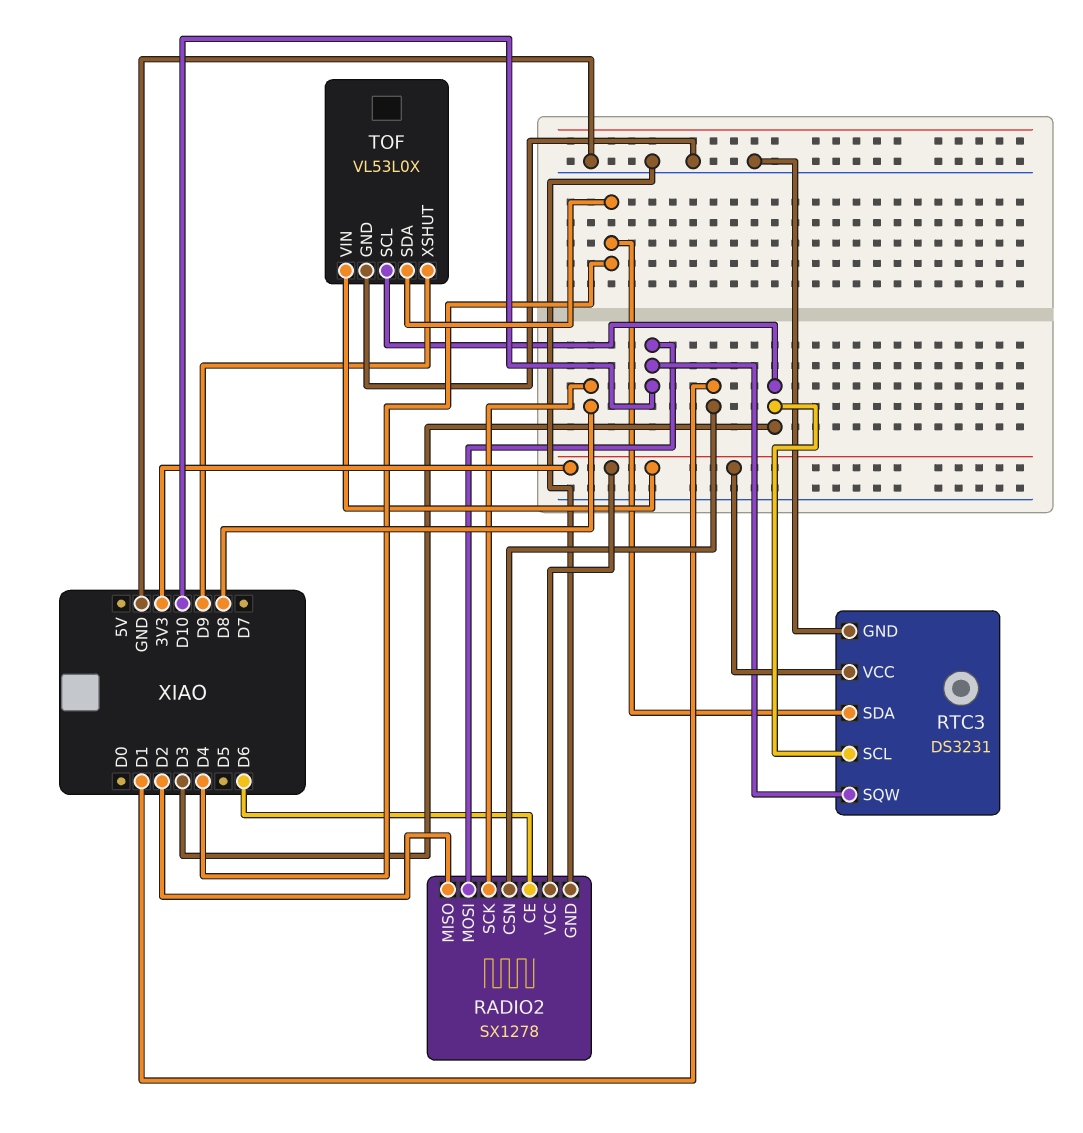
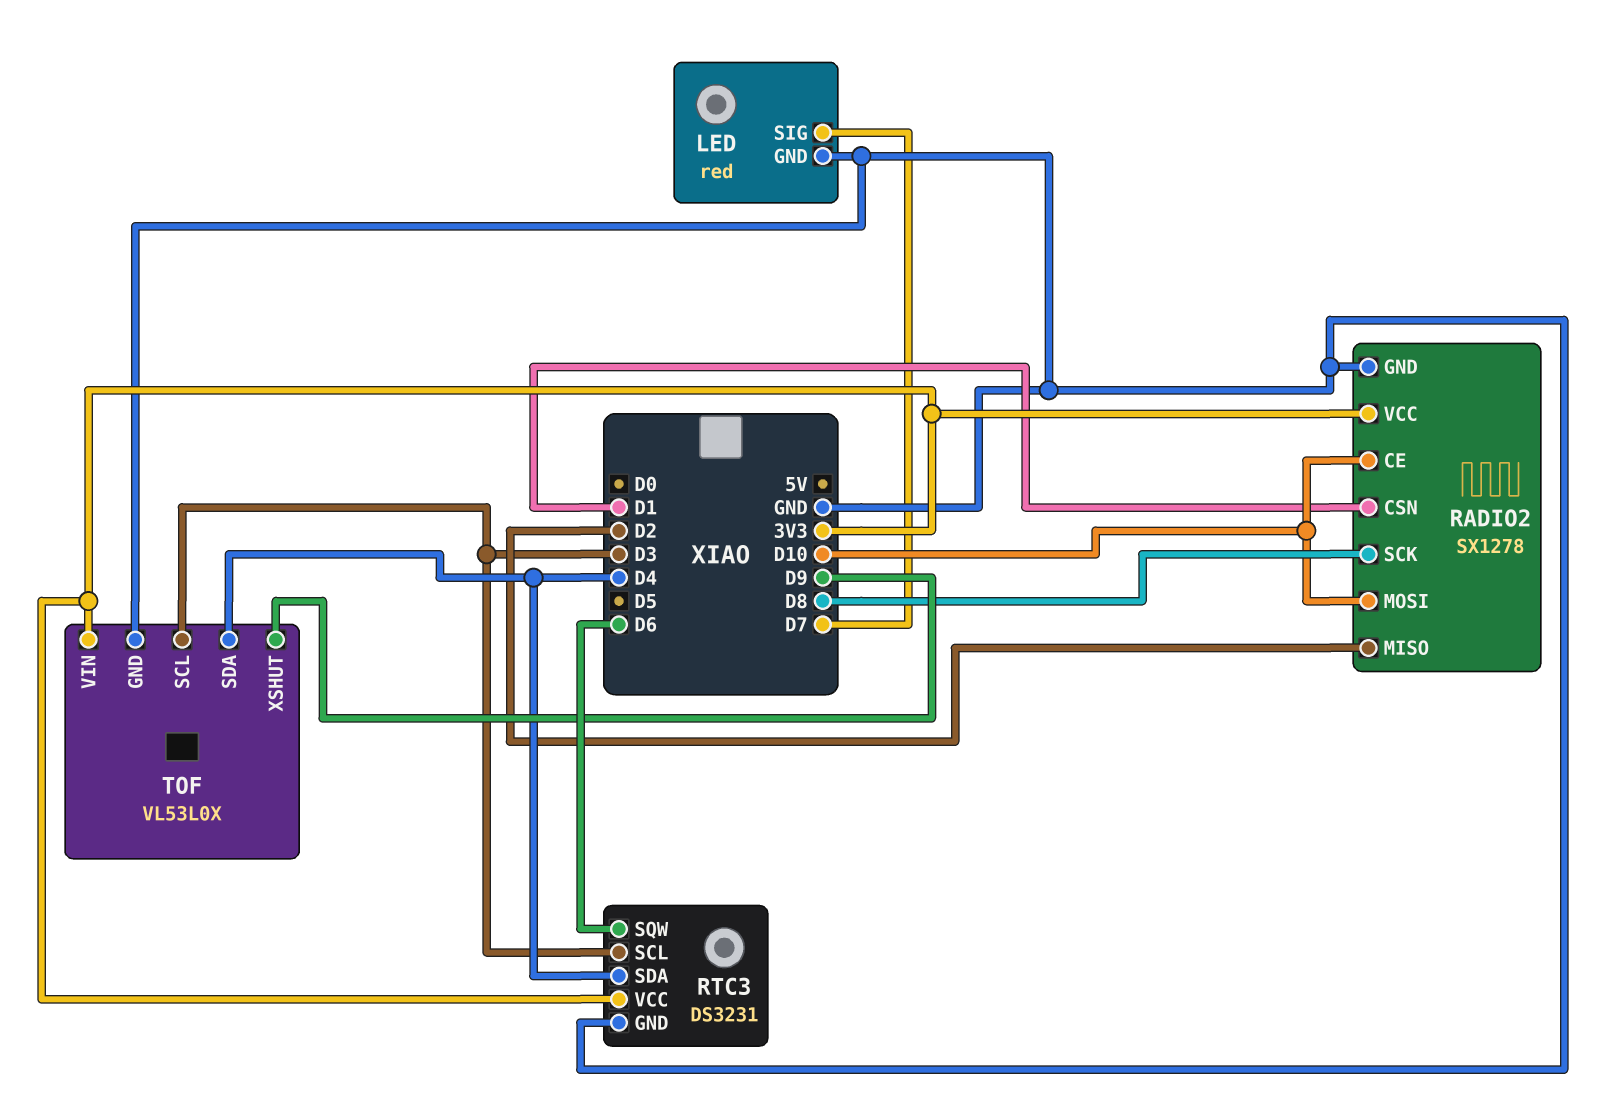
LED: none -> red
LED pin GND: none -> GND
LED pin SIG: none -> D7
RADIO2 pin CE: D6 -> D10
RTC3 pin SQW: D10 -> D6

